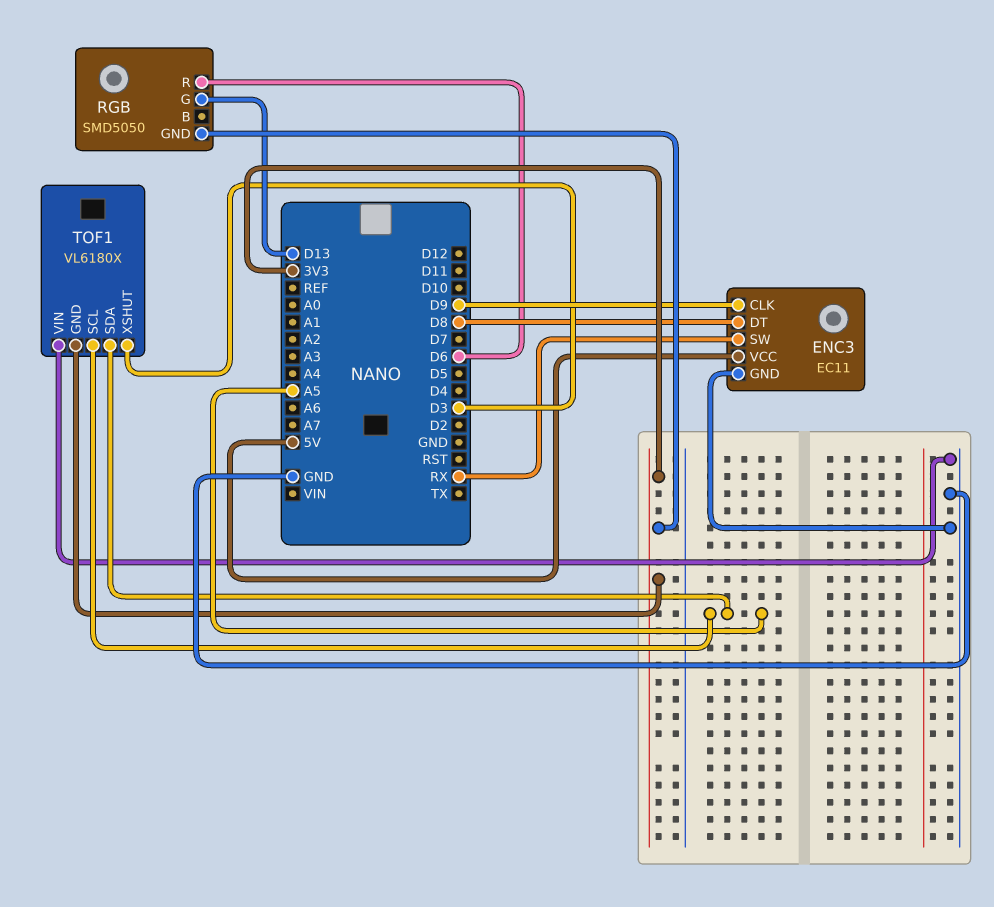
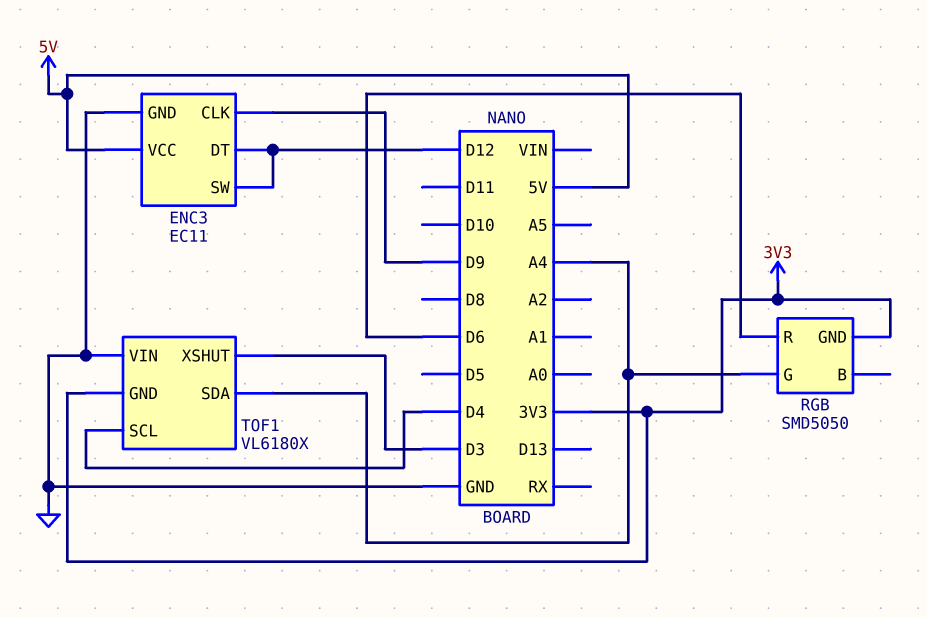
ENC3 pin DT: D8 -> D12
ENC3 pin SW: RX -> D12
RGB pin G: D13 -> A4
TOF1 pin SCL: A5 -> D4
TOF1 pin SDA: A5 -> A4

